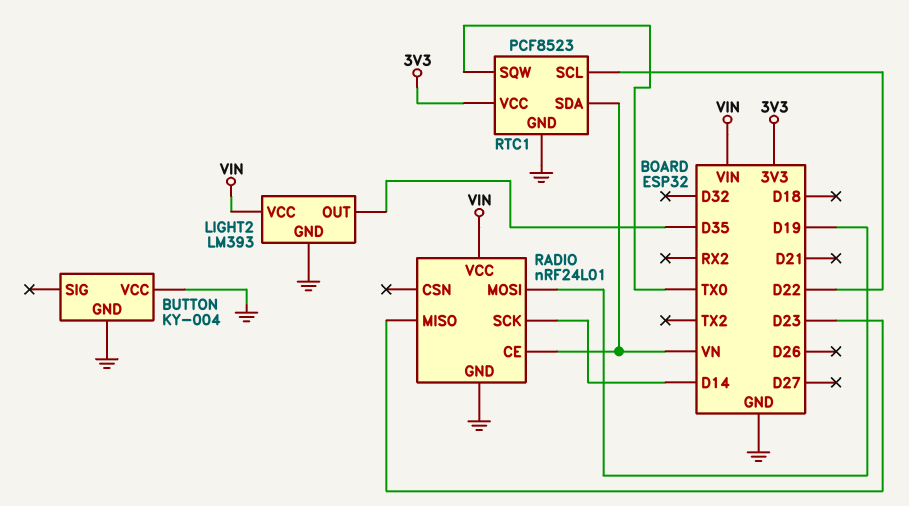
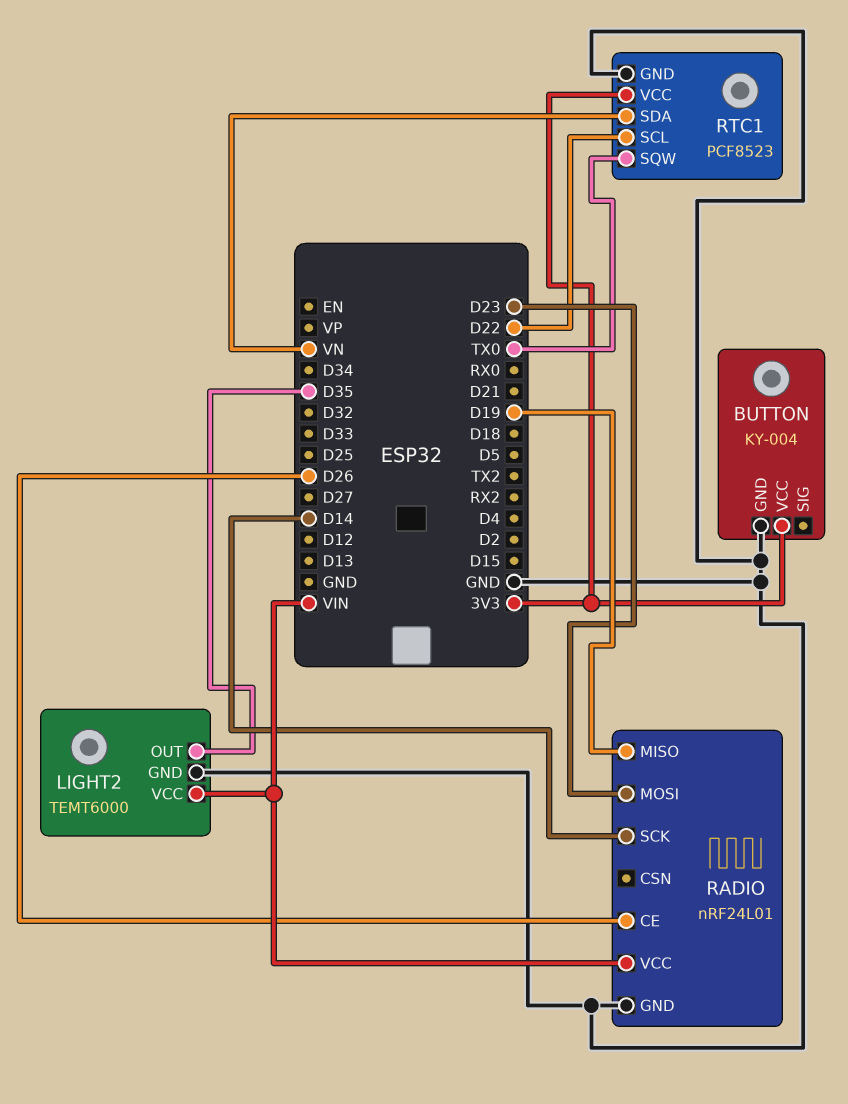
BUTTON pin VCC: GND -> 3V3
LIGHT2: LM393 -> TEMT6000
RADIO pin CE: VN -> D26
RADIO pin MISO: D23 -> D19
RADIO pin MOSI: D19 -> D23

